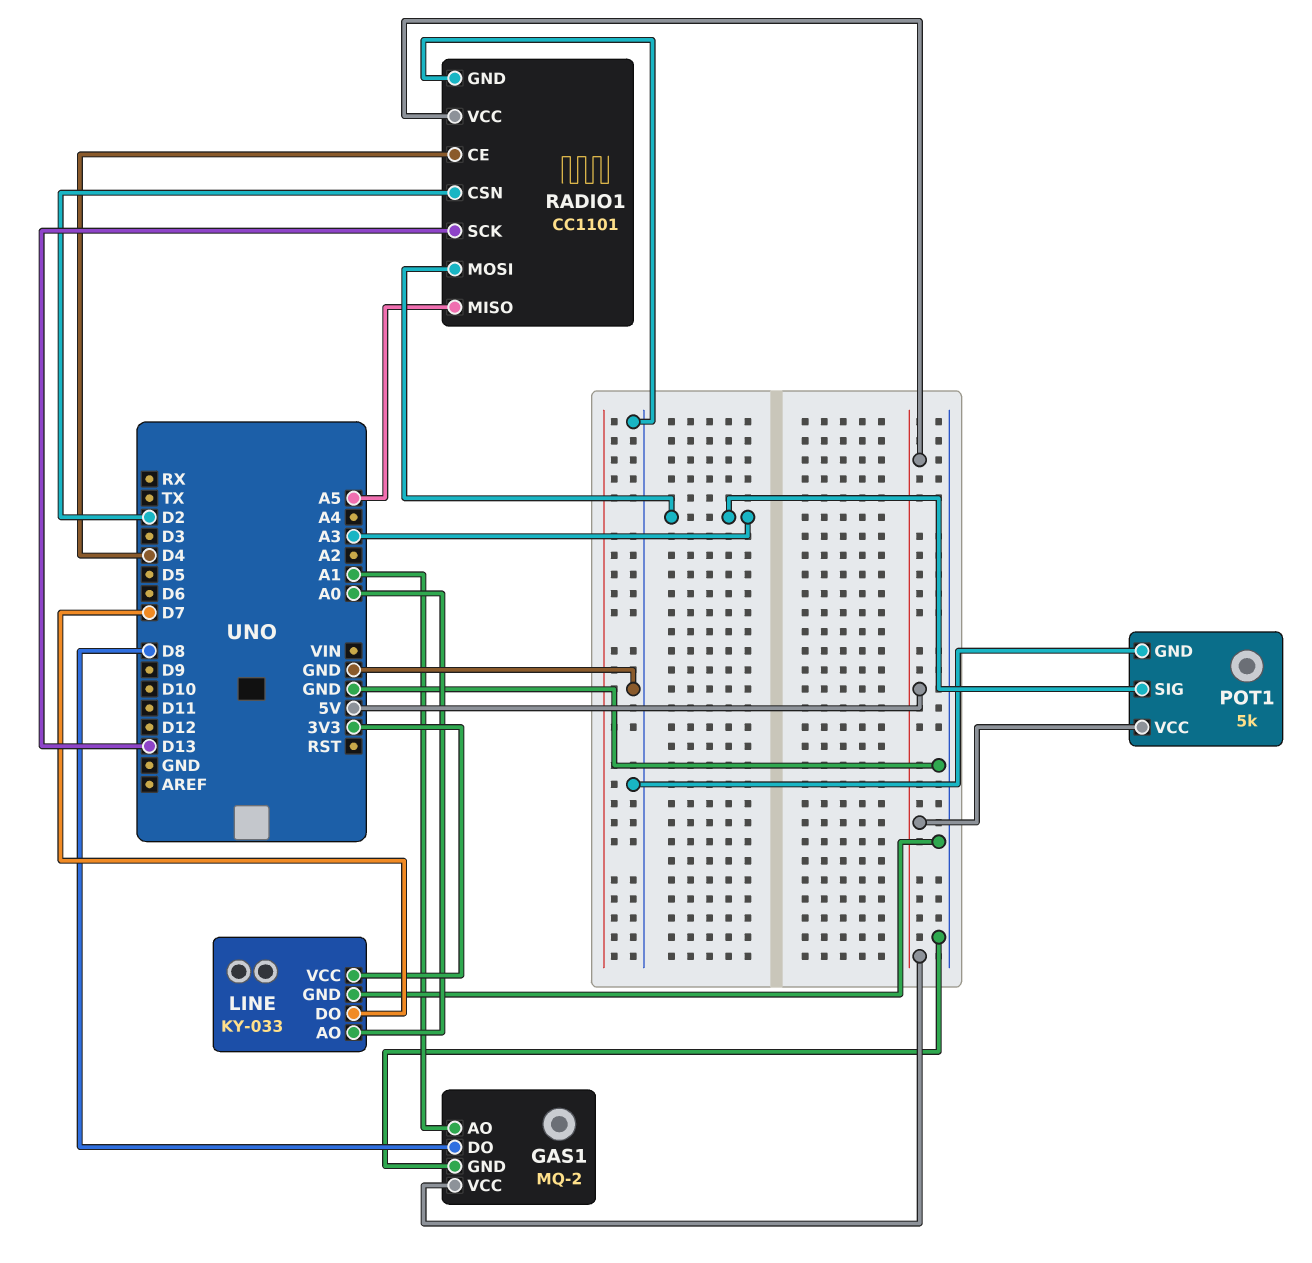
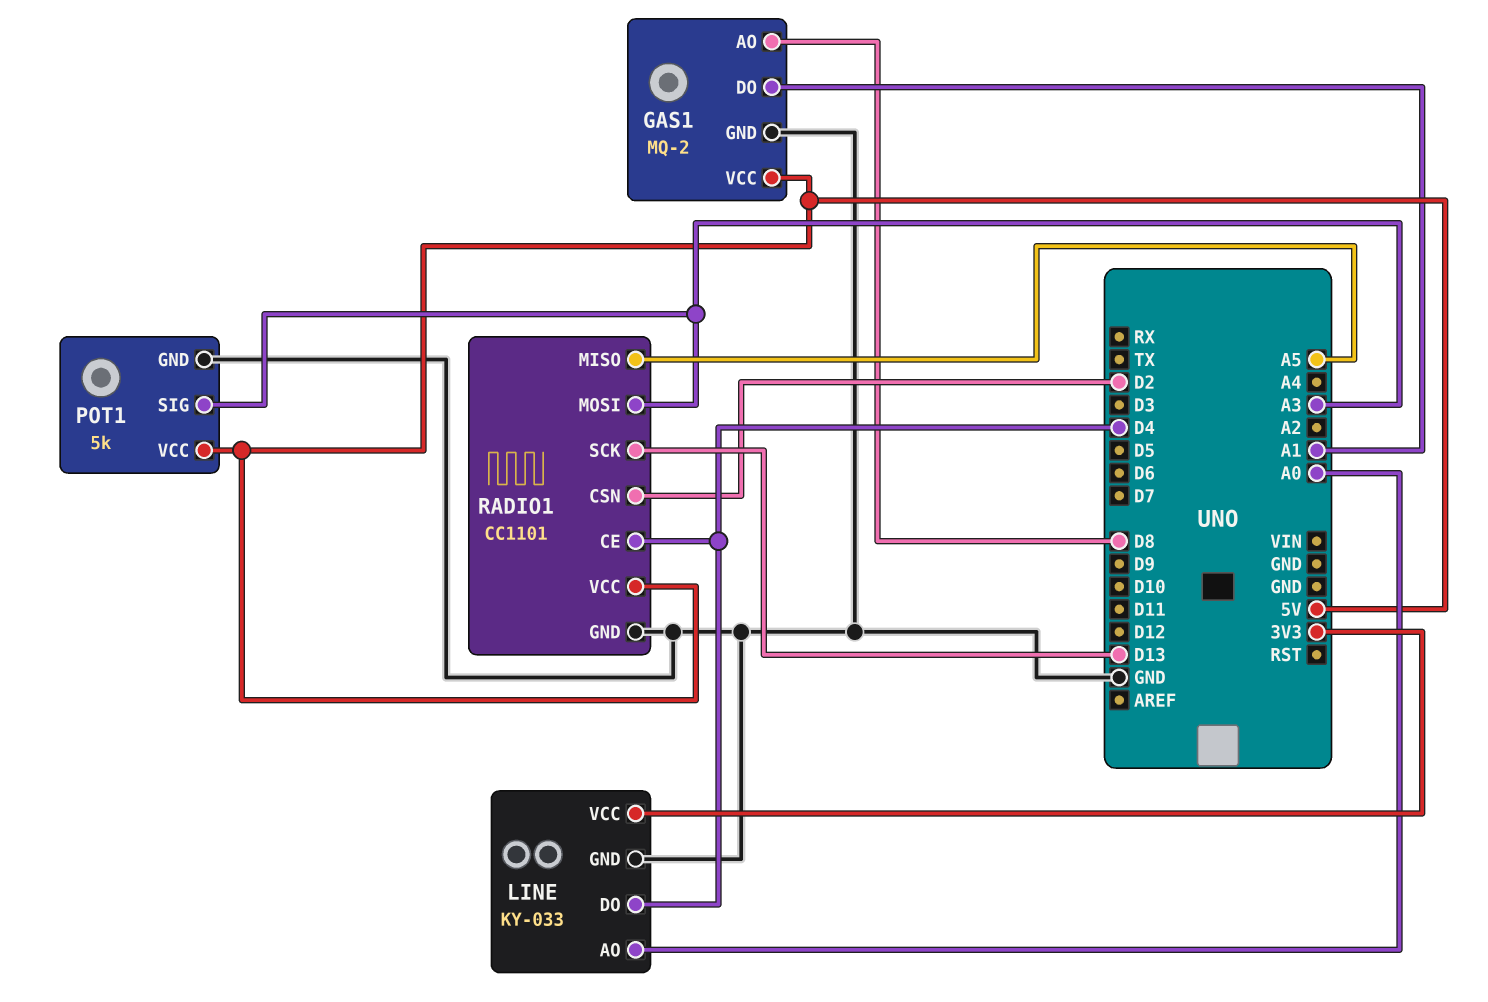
GAS1 pin AO: A1 -> D8
GAS1 pin DO: D8 -> A1
LINE pin DO: D7 -> D4

